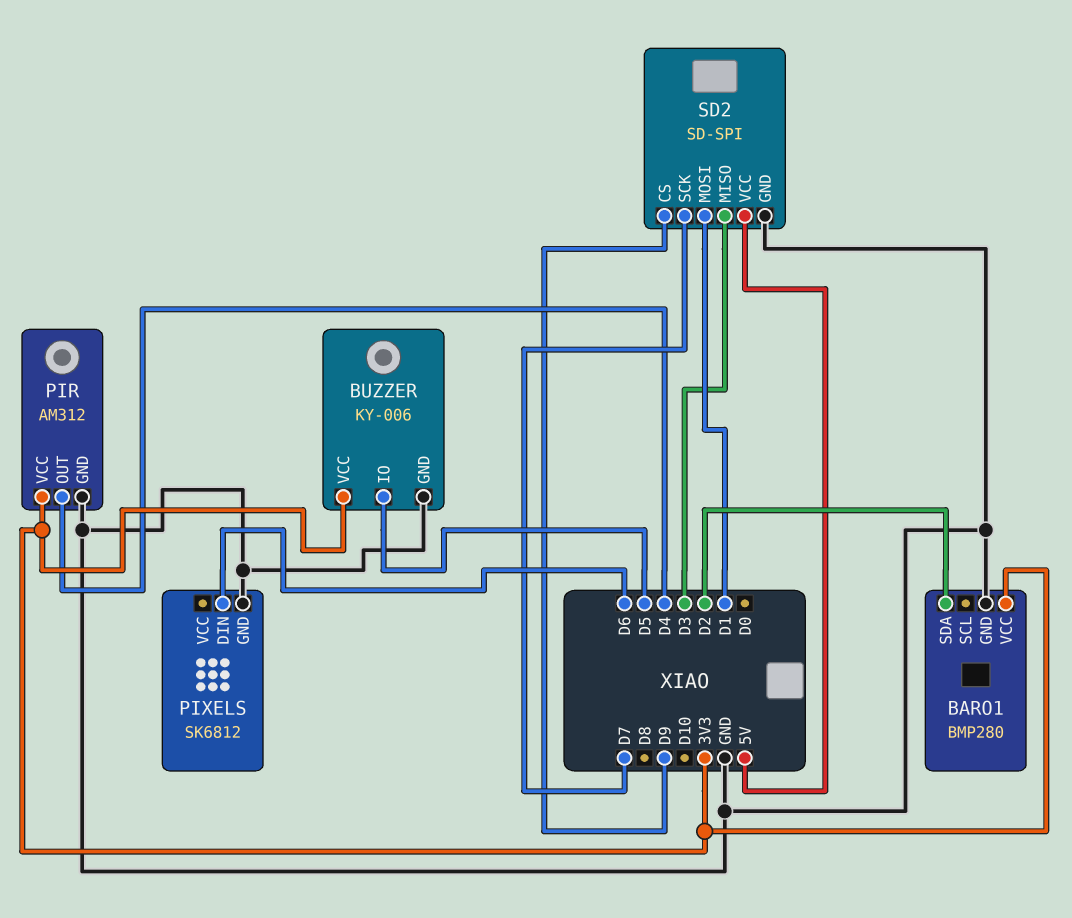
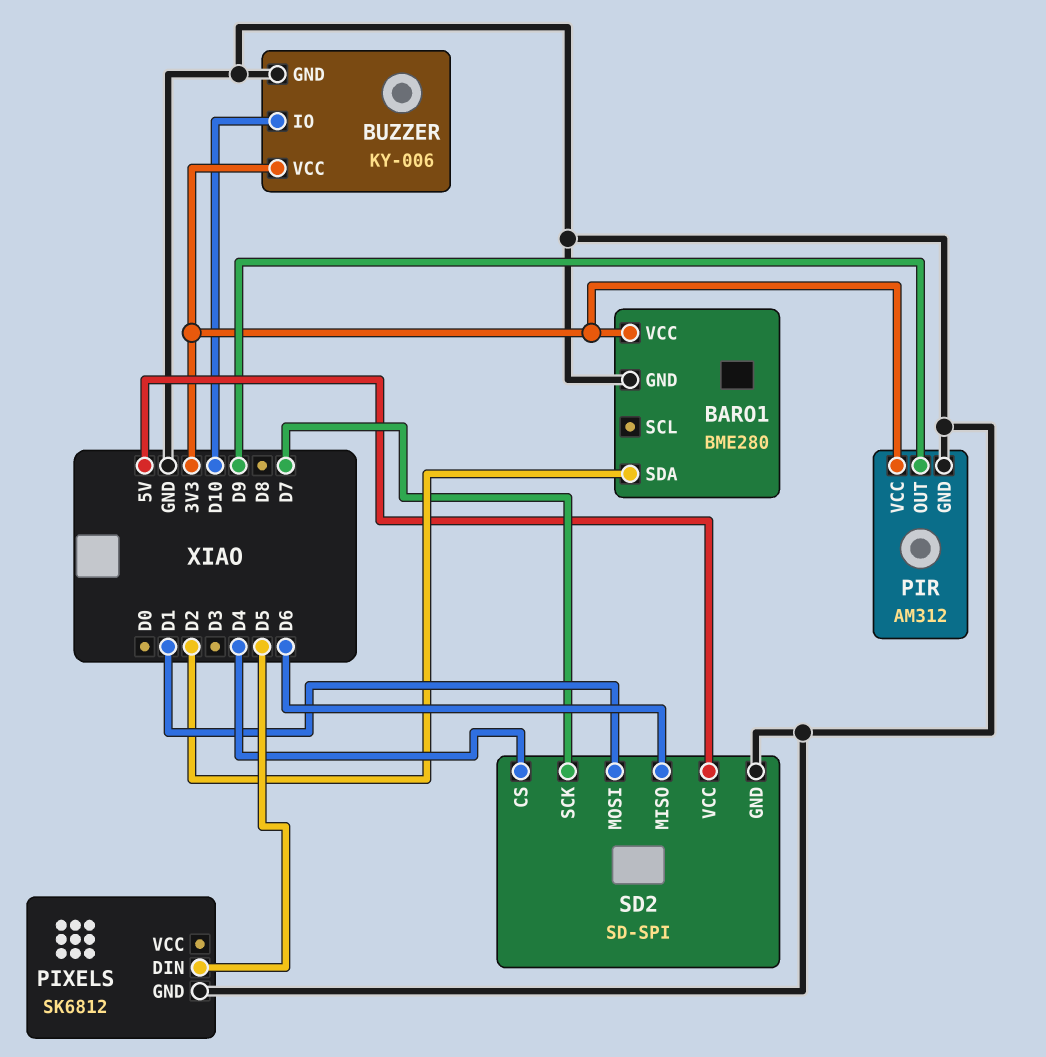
BARO1: BMP280 -> BME280
BUZZER pin IO: D5 -> D10
PIR pin OUT: D4 -> D9
PIXELS pin DIN: D6 -> D5
SD2 pin CS: D9 -> D4
SD2 pin MISO: D3 -> D6

